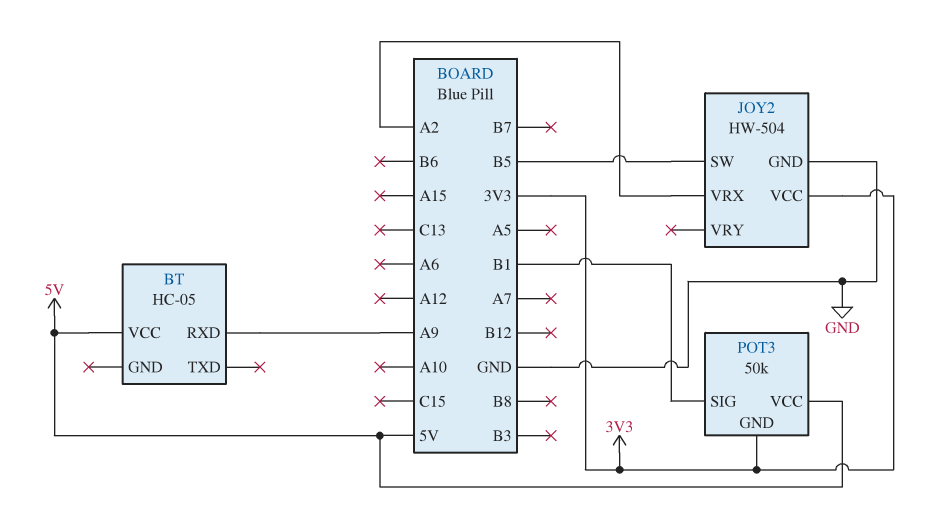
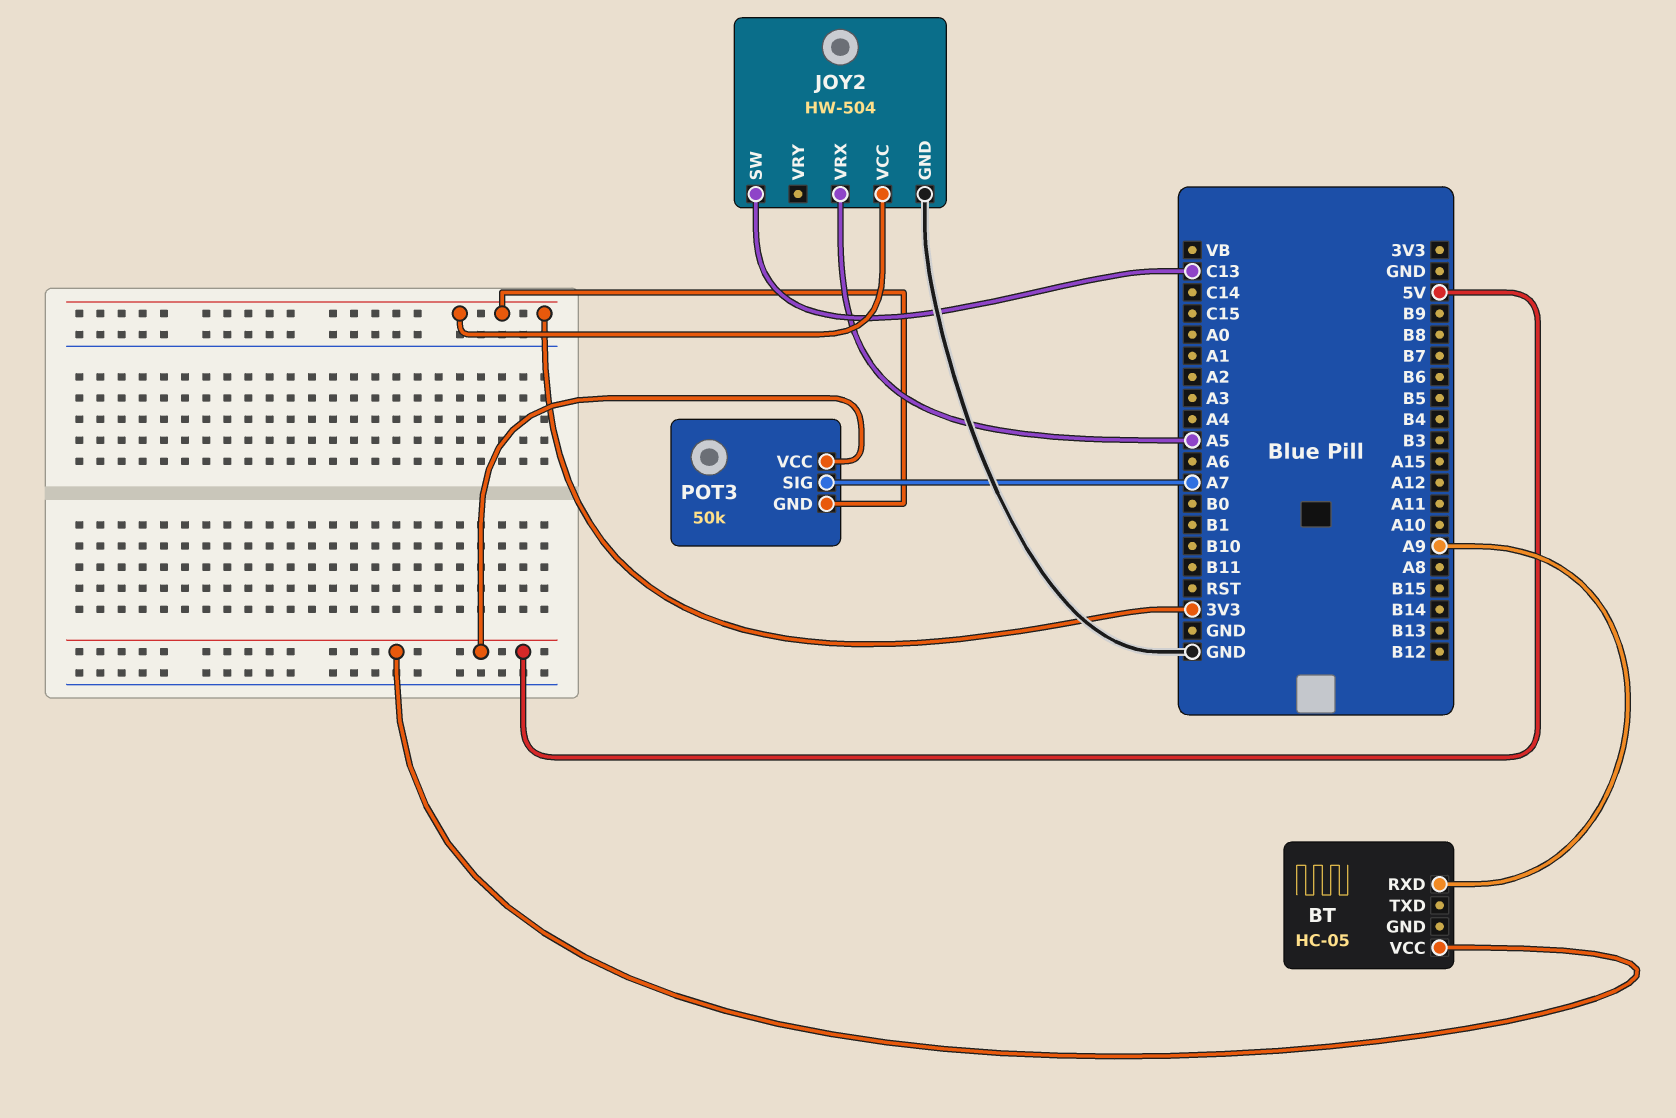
JOY2 pin SW: B5 -> C13
JOY2 pin VRX: A2 -> A5
POT3 pin SIG: B1 -> A7

